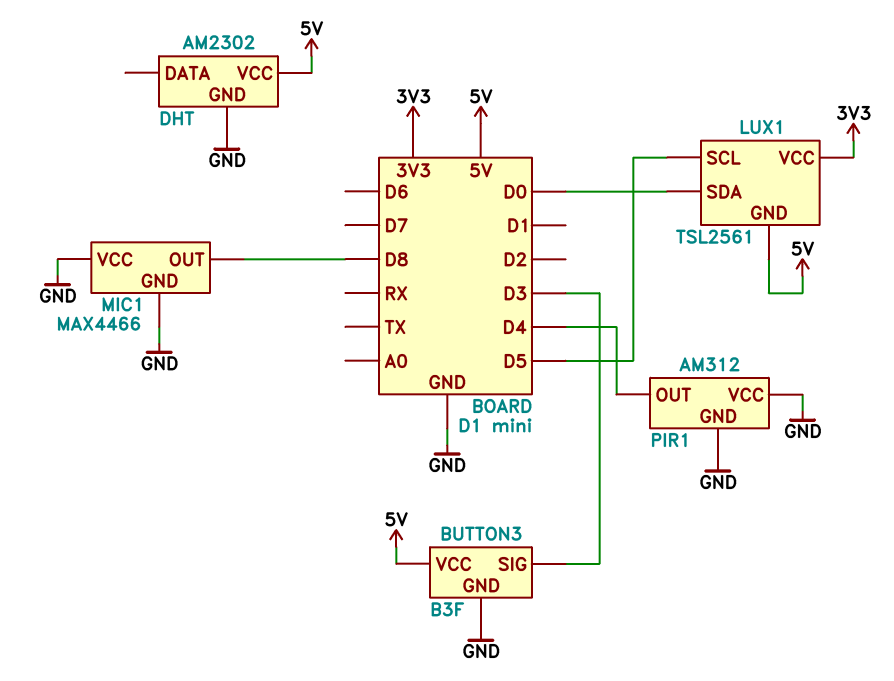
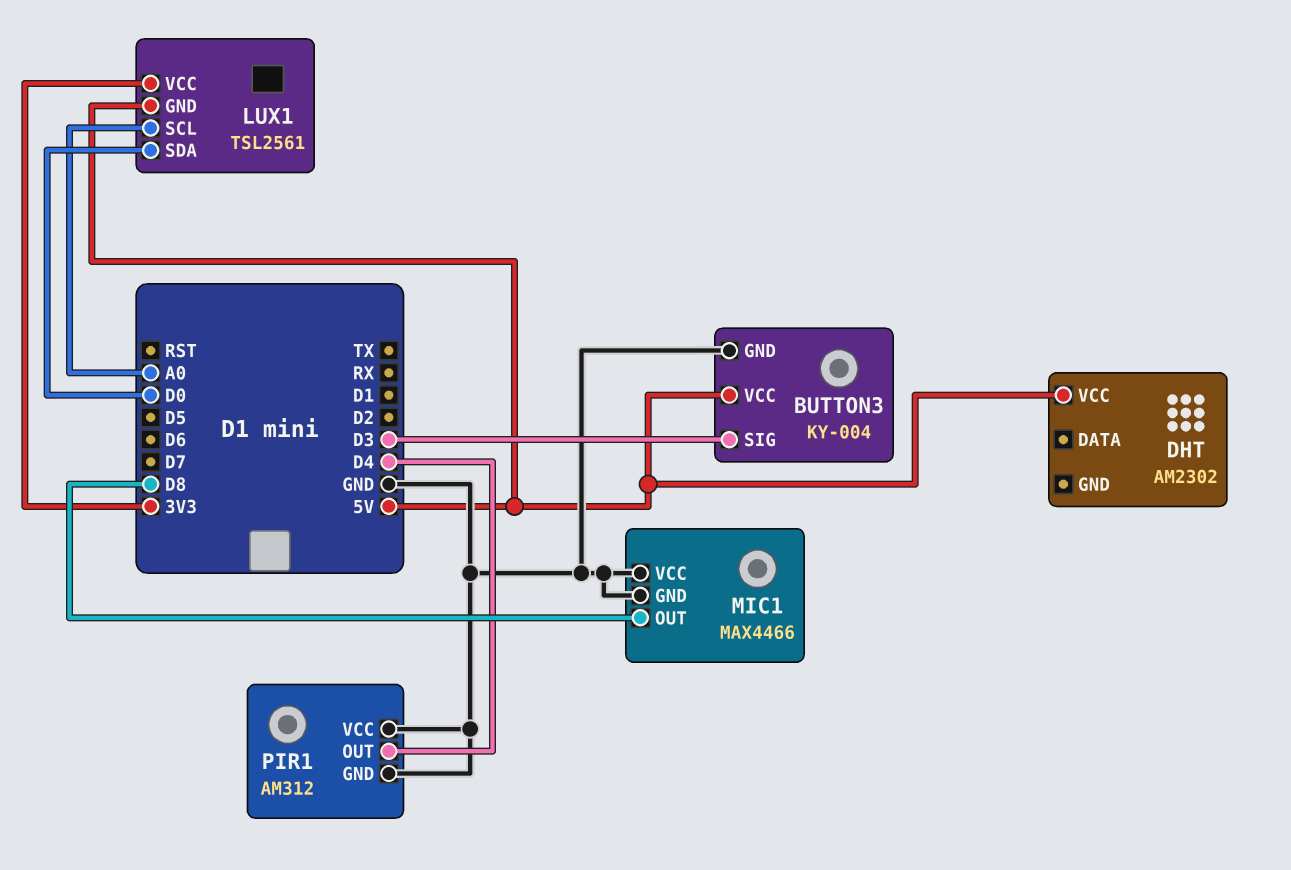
BUTTON3: B3F -> KY-004
DHT pin GND: GND -> none
LUX1 pin SCL: D5 -> A0

